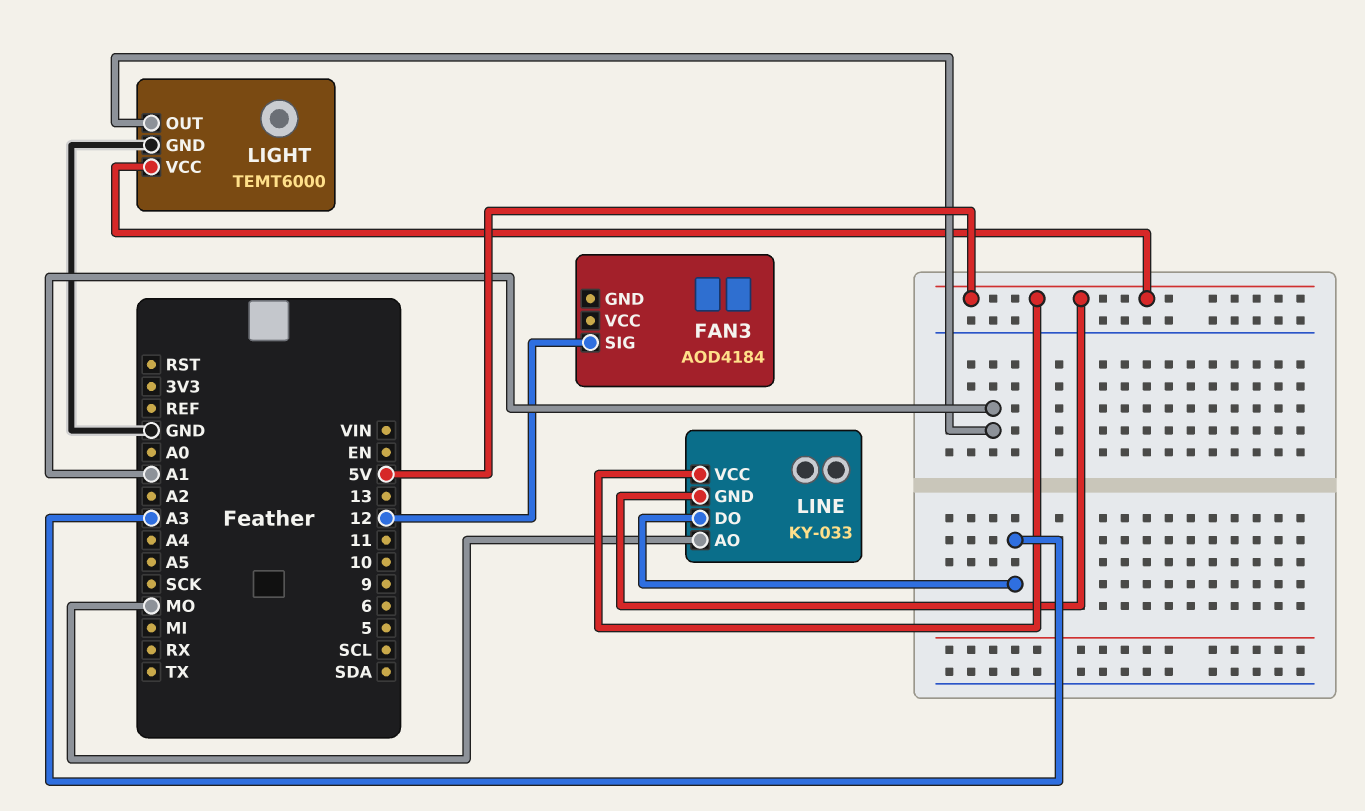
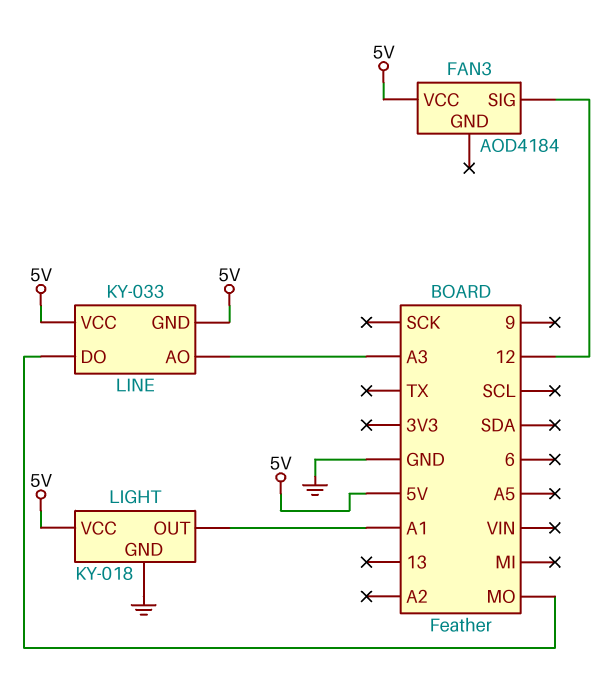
FAN3 pin VCC: none -> 5V
LIGHT: TEMT6000 -> KY-018
LINE pin AO: MO -> A3
LINE pin DO: A3 -> MO

